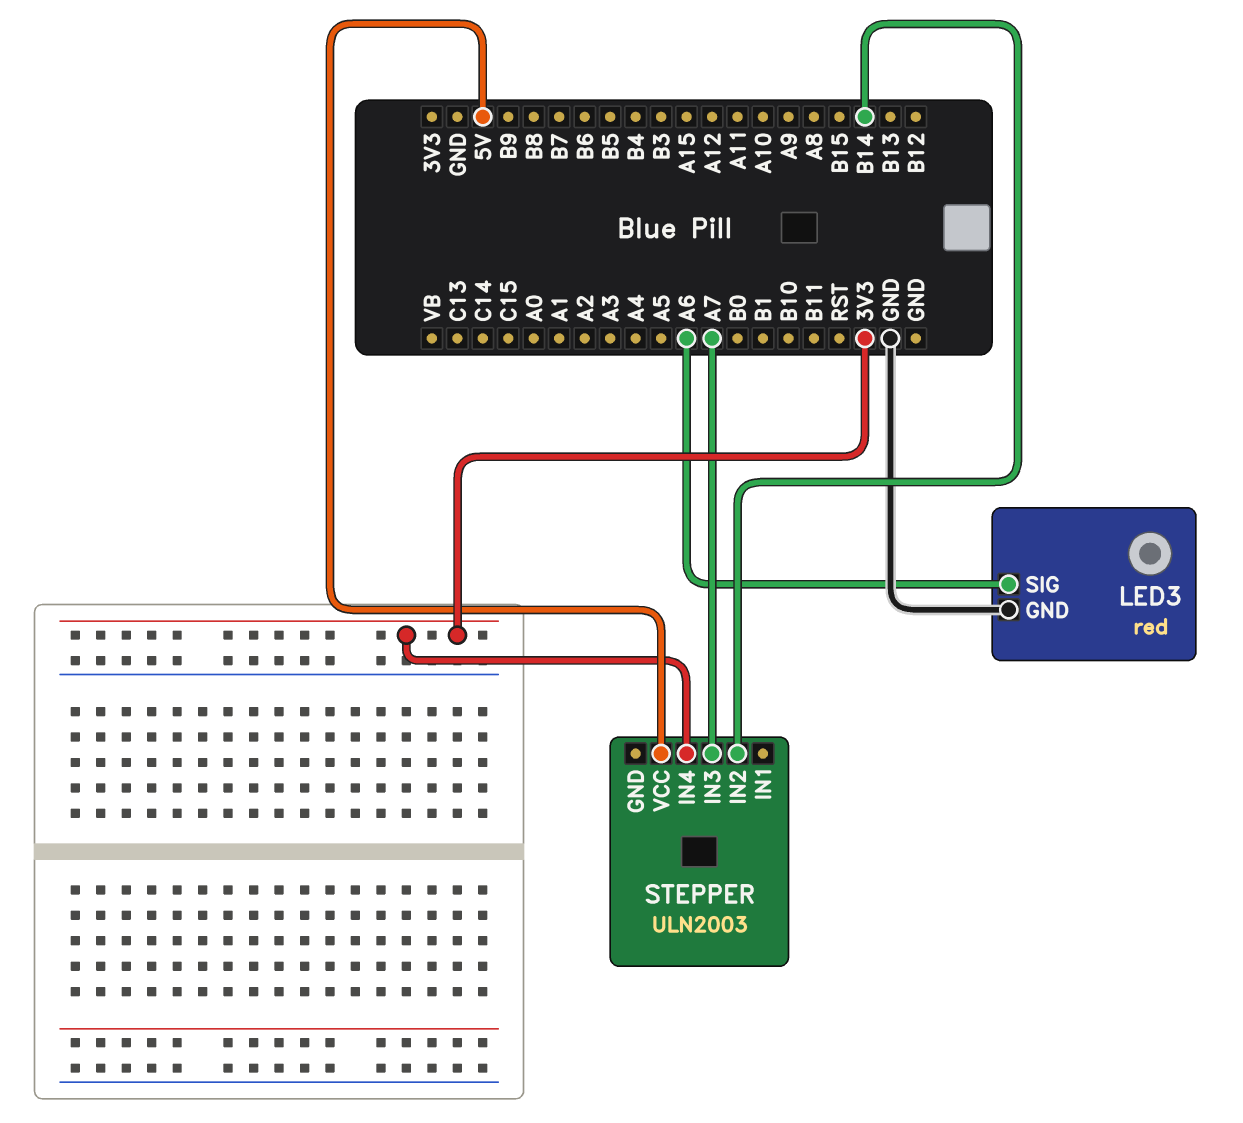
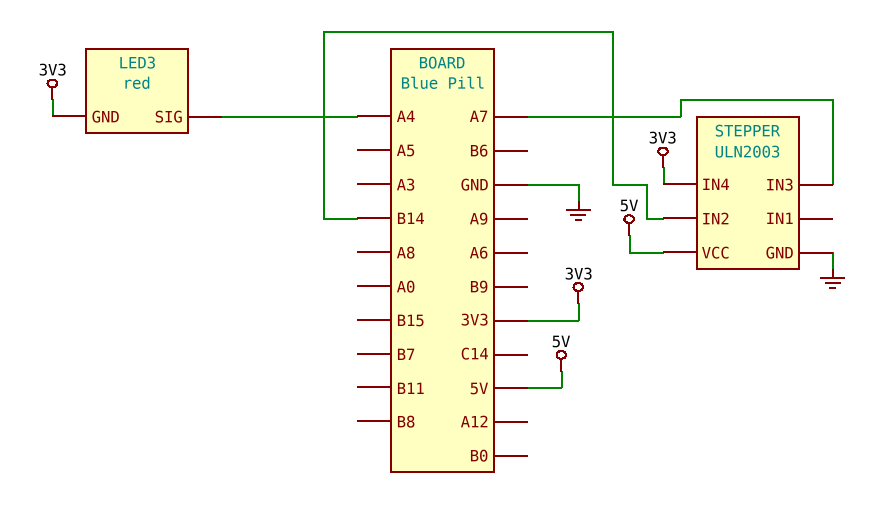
LED3 pin GND: GND -> 3V3
LED3 pin SIG: A6 -> A4
STEPPER pin GND: none -> GND

